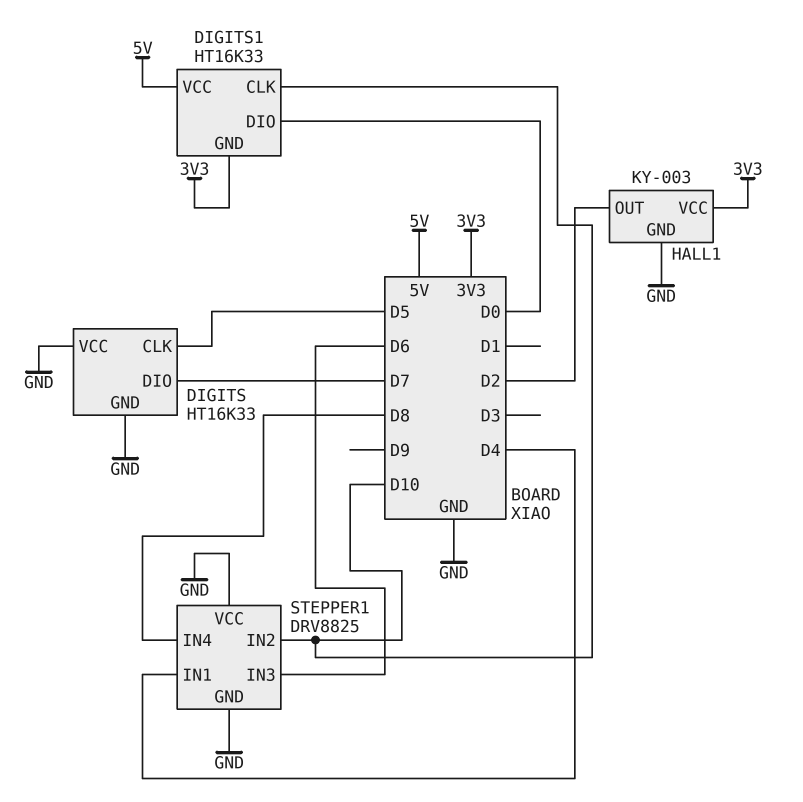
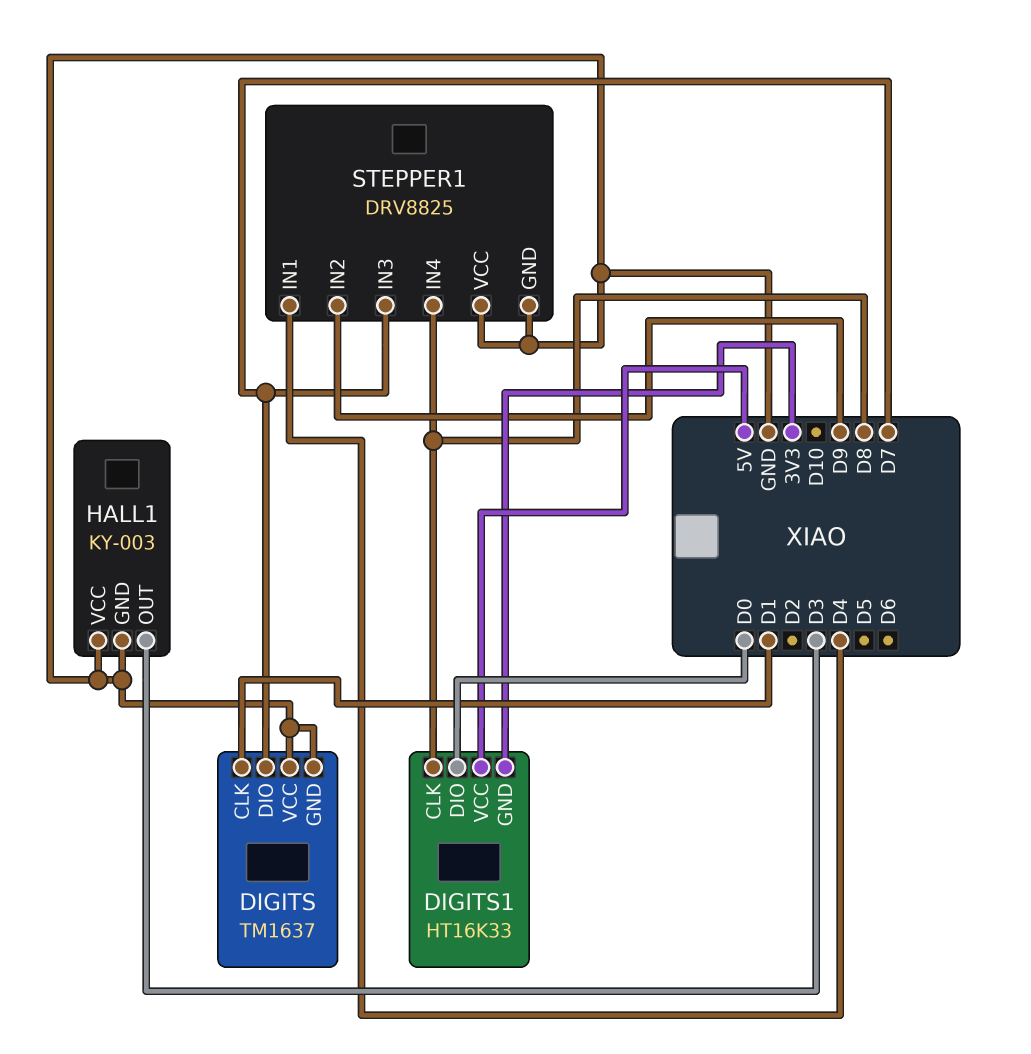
DIGITS: HT16K33 -> TM1637
DIGITS pin CLK: D5 -> D1
DIGITS1 pin CLK: D10 -> D8
HALL1 pin OUT: D2 -> D3
HALL1 pin VCC: 3V3 -> GND
STEPPER1 pin IN2: D10 -> D9
STEPPER1 pin IN3: D6 -> D7

